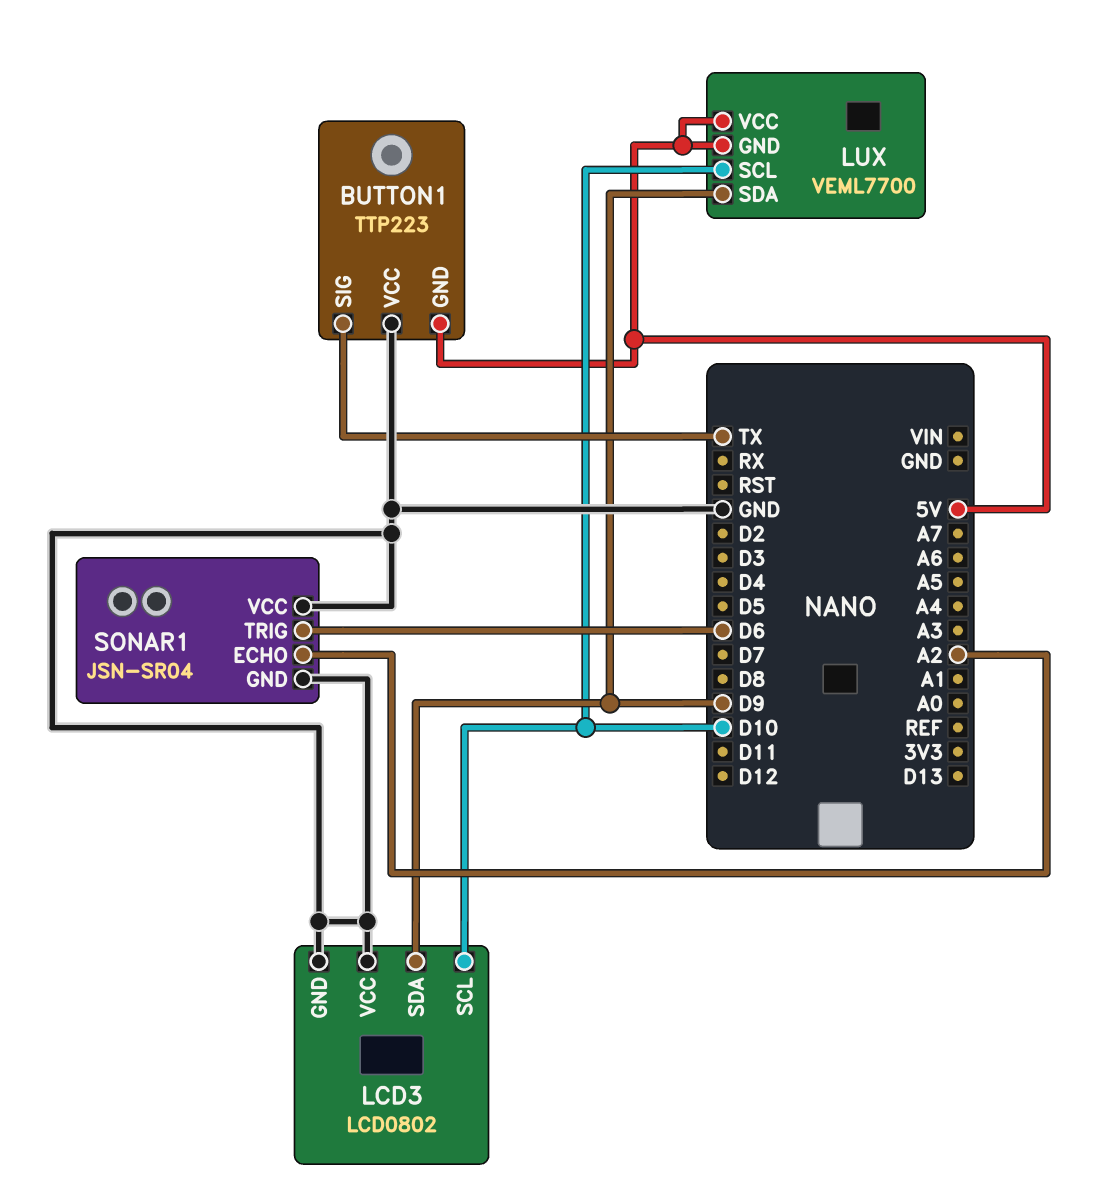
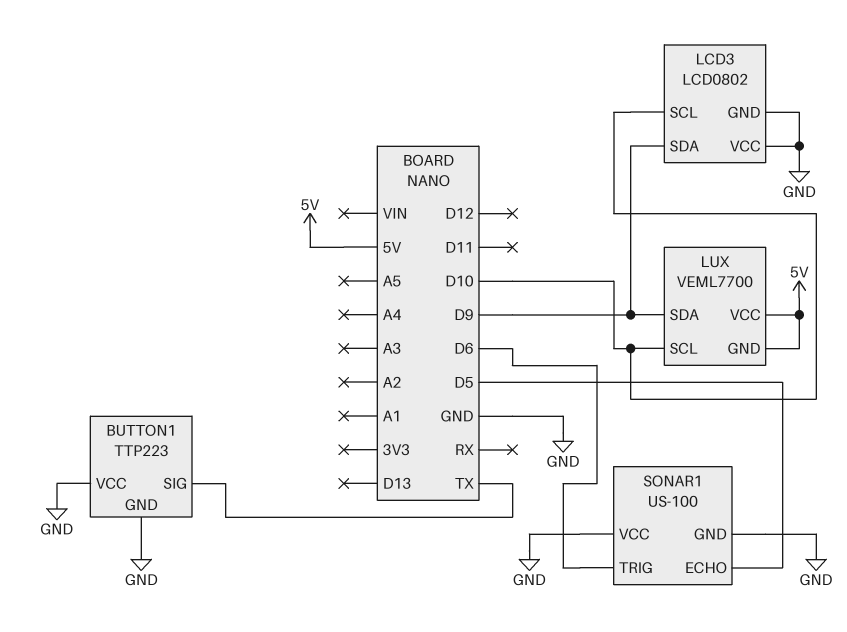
BUTTON1 pin GND: 5V -> GND
SONAR1: JSN-SR04 -> US-100
SONAR1 pin ECHO: A2 -> D5

